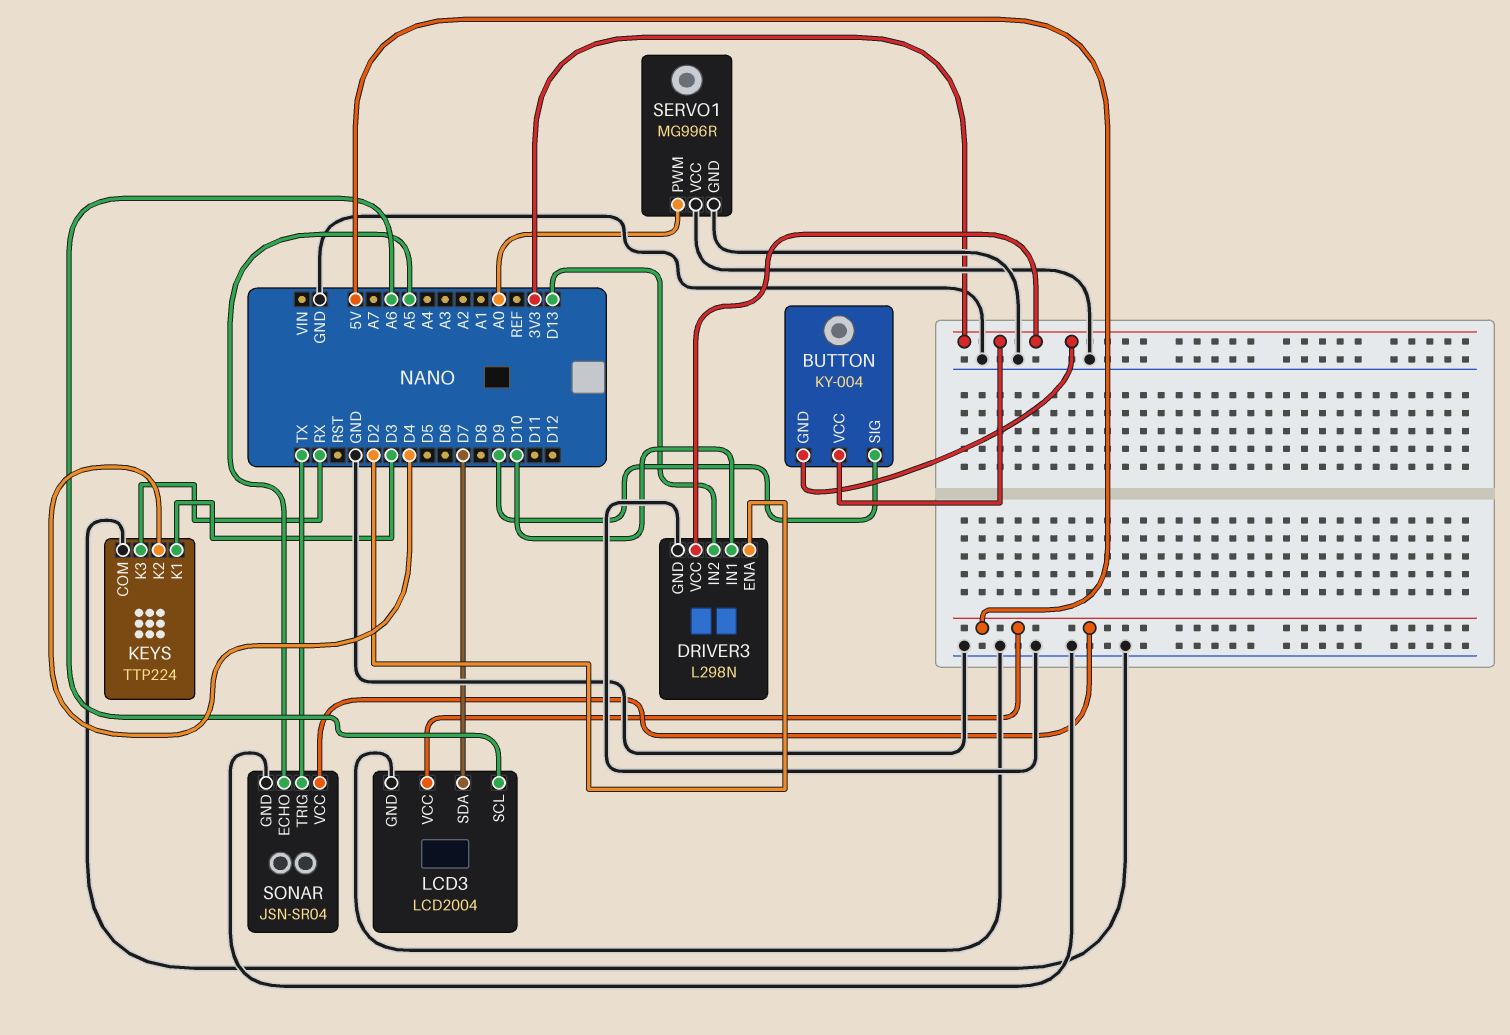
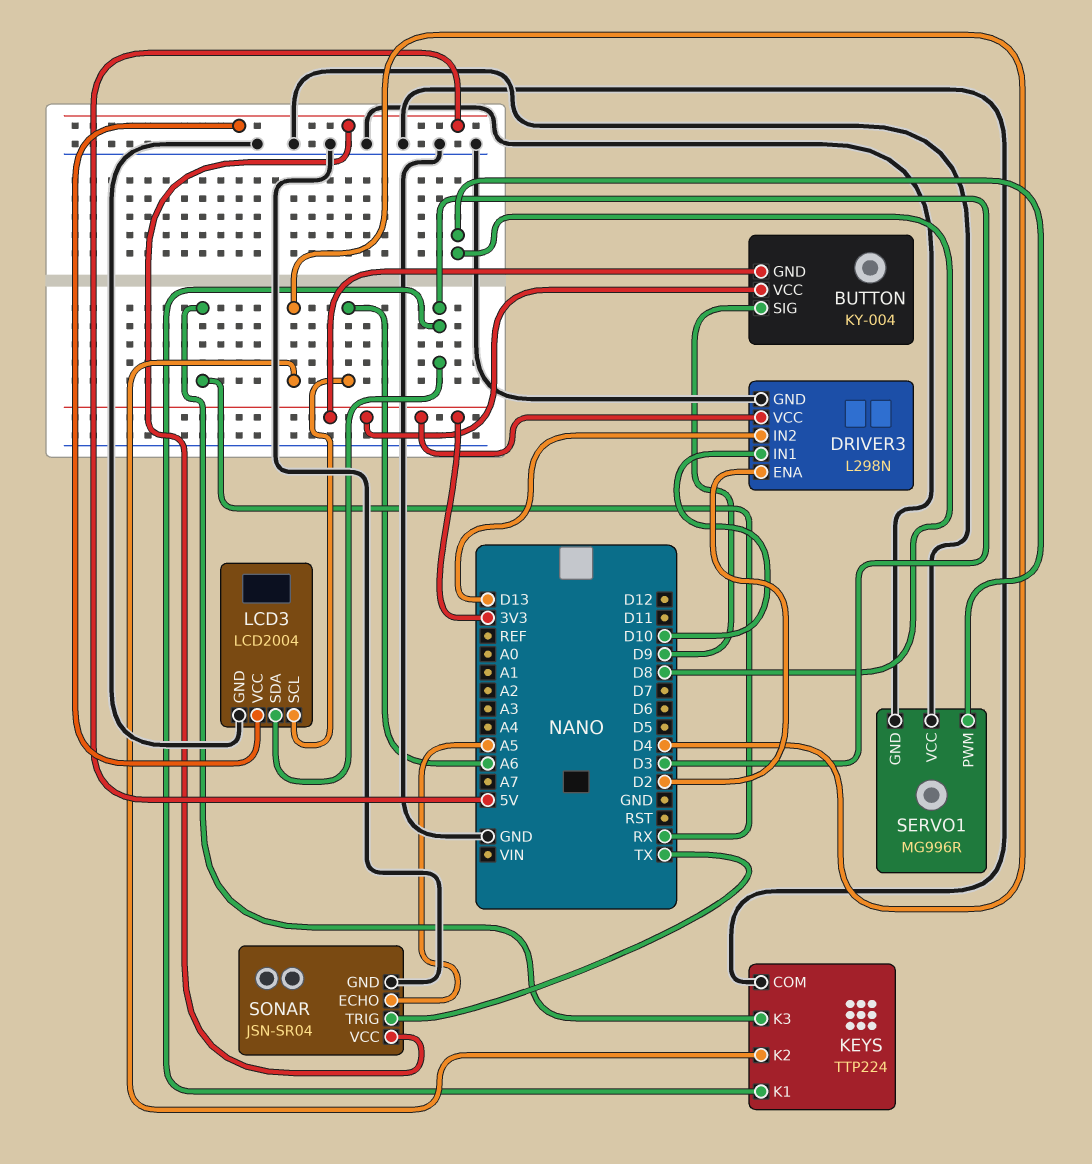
LCD3 pin SDA: D7 -> D3
SERVO1 pin PWM: A0 -> D8

